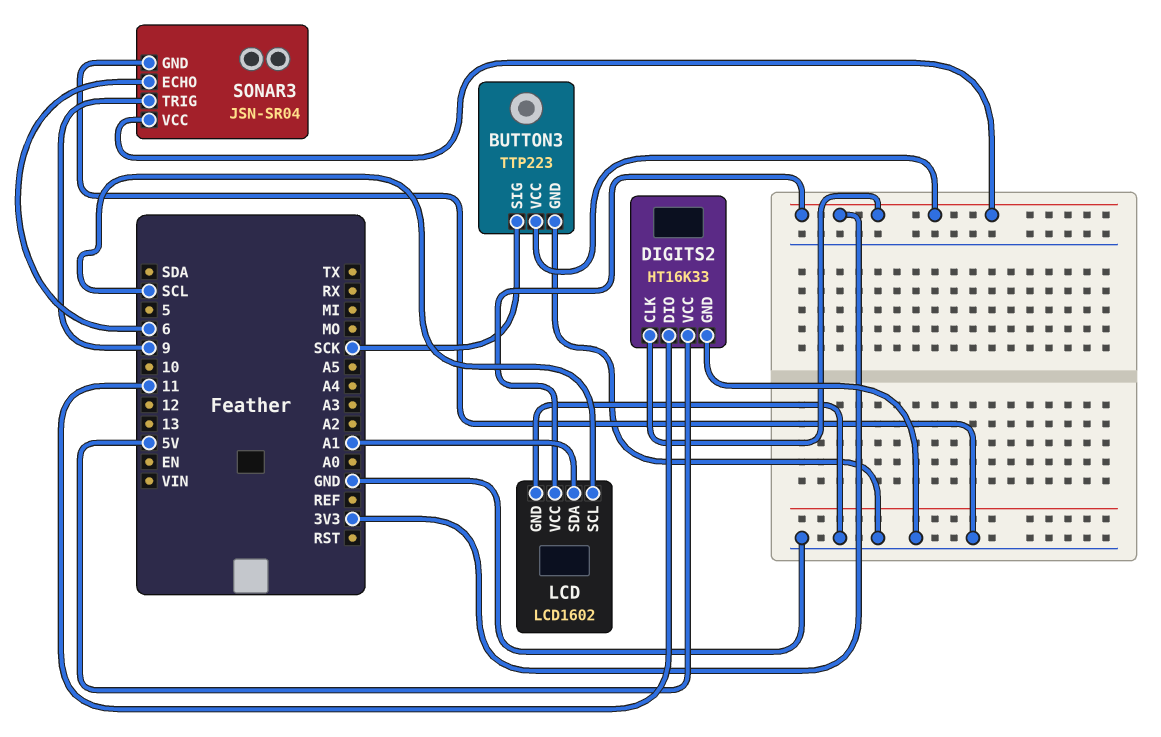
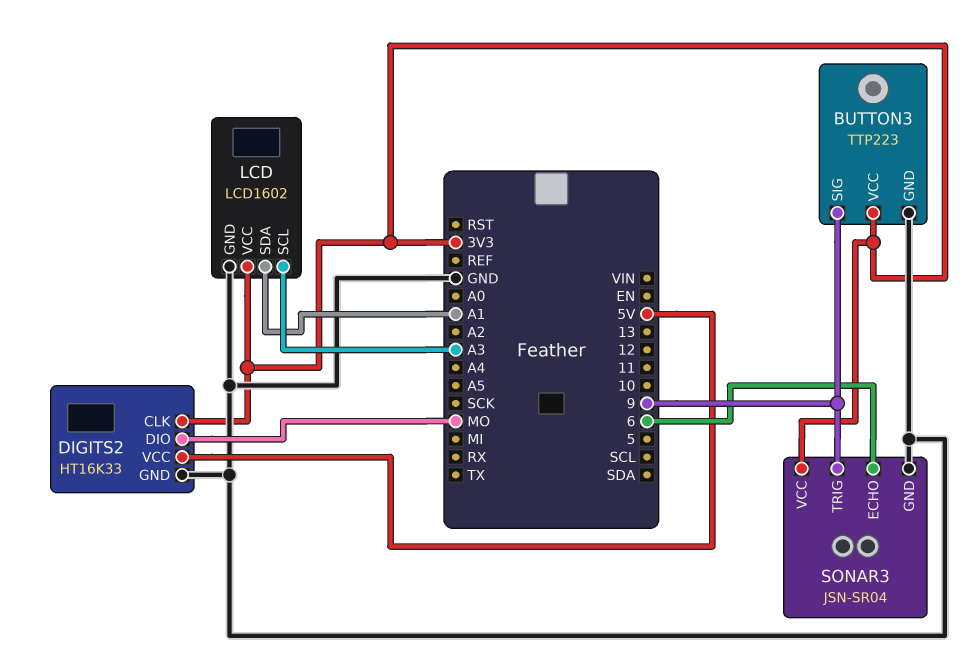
BUTTON3 pin SIG: SCK -> 9
DIGITS2 pin DIO: 11 -> MO
LCD pin SCL: SCL -> A3

